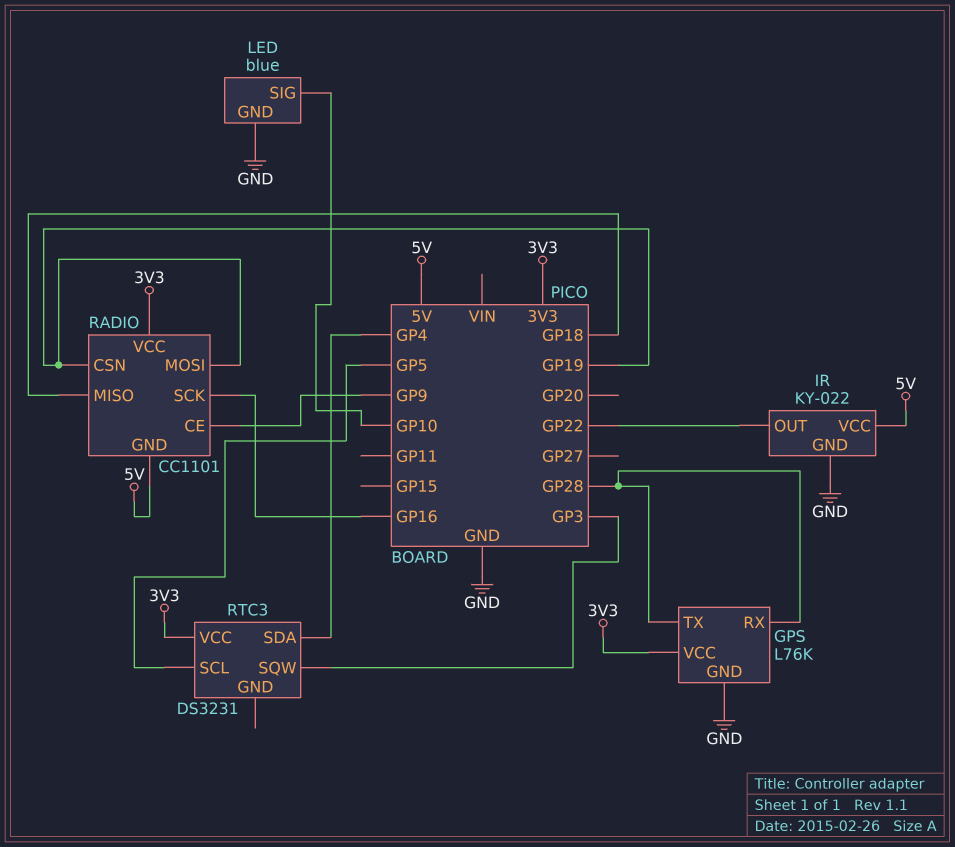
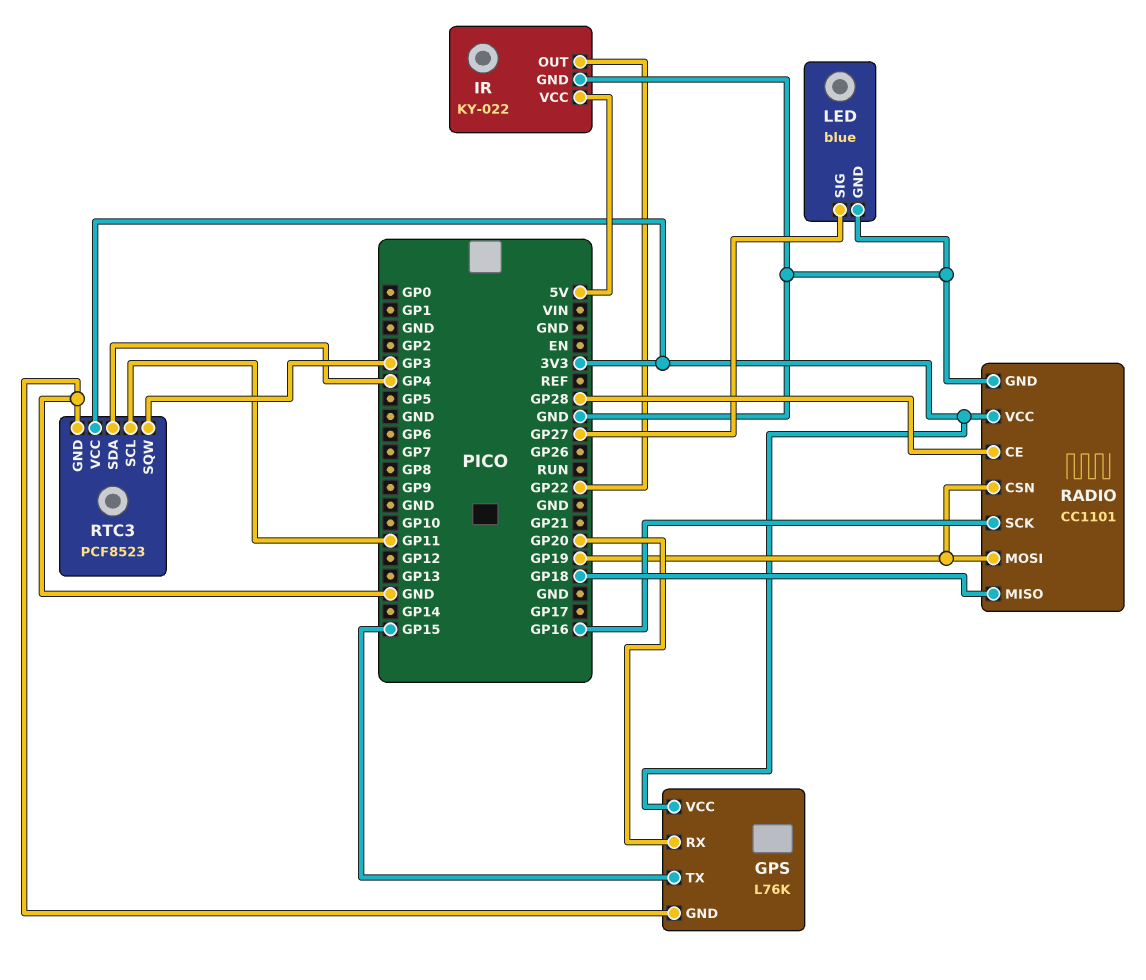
GPS pin RX: GP28 -> GP20
GPS pin TX: GP28 -> GP15
LED pin SIG: GP10 -> GP27
RADIO pin CE: GP9 -> GP28
RADIO pin GND: 5V -> GND
RTC3: DS3231 -> PCF8523
RTC3 pin GND: none -> GND
RTC3 pin SCL: GP5 -> GP11

